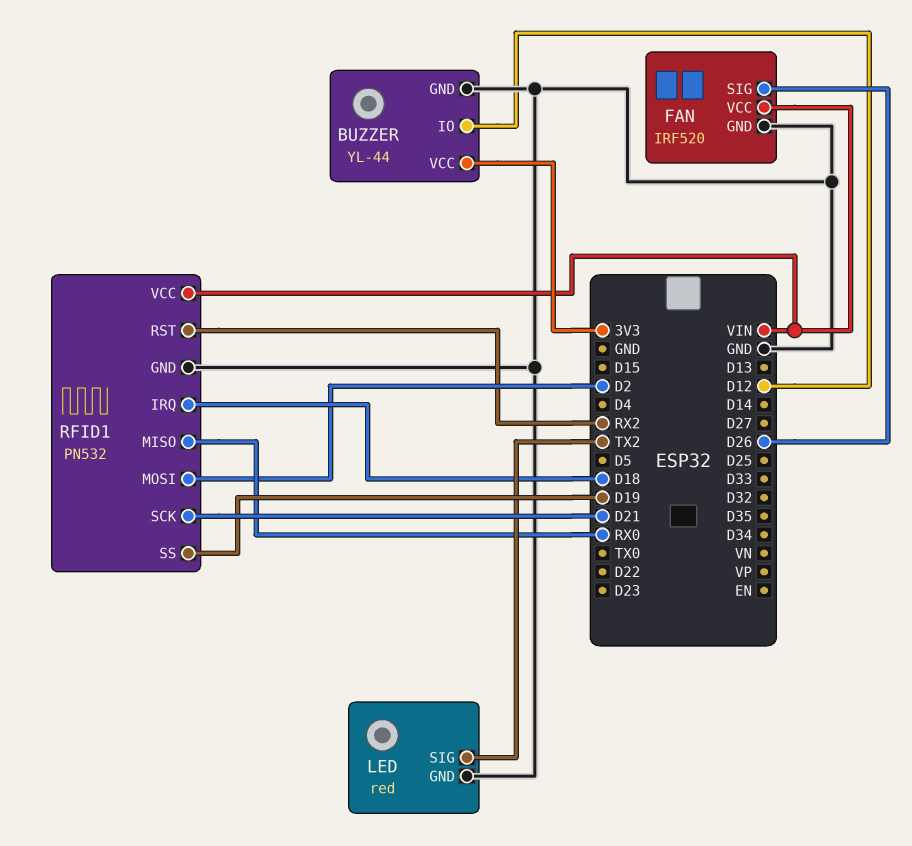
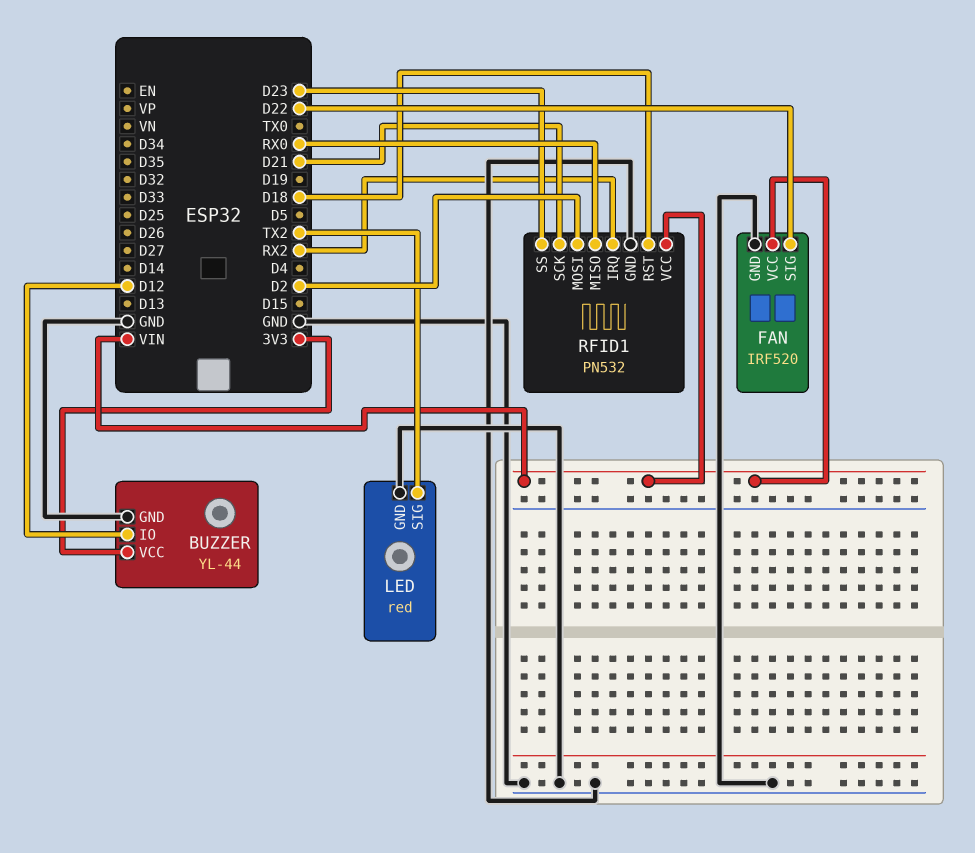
FAN pin SIG: D26 -> D22
RFID1 pin IRQ: D18 -> RX2
RFID1 pin RST: RX2 -> D18
RFID1 pin SS: D19 -> D23

